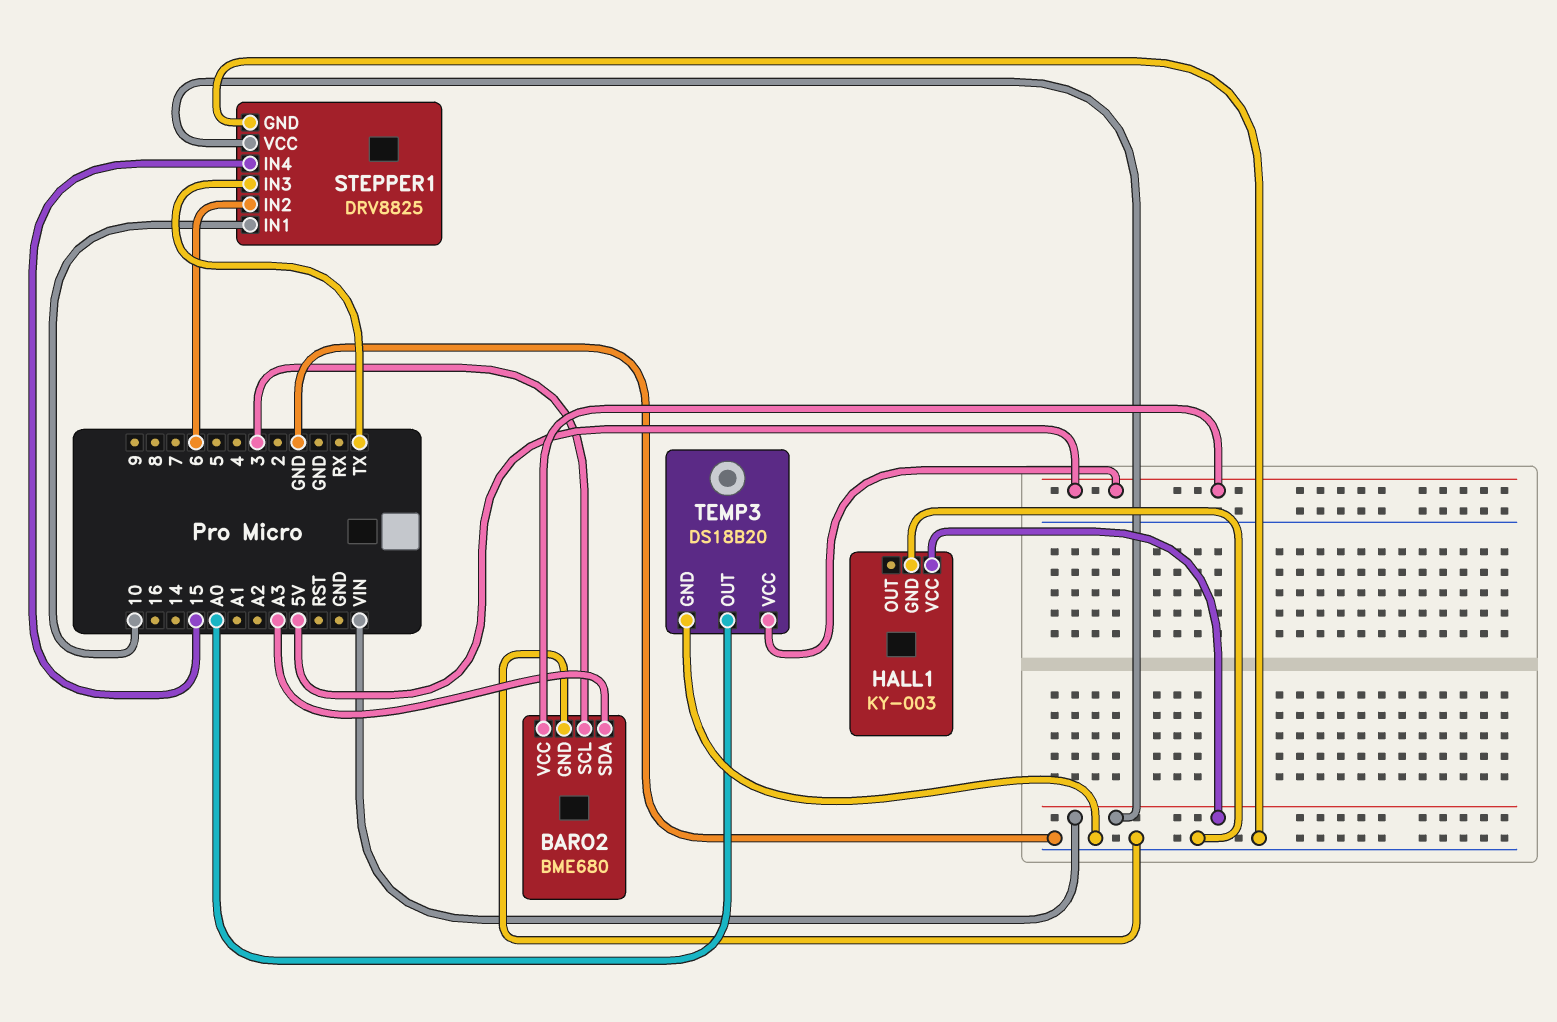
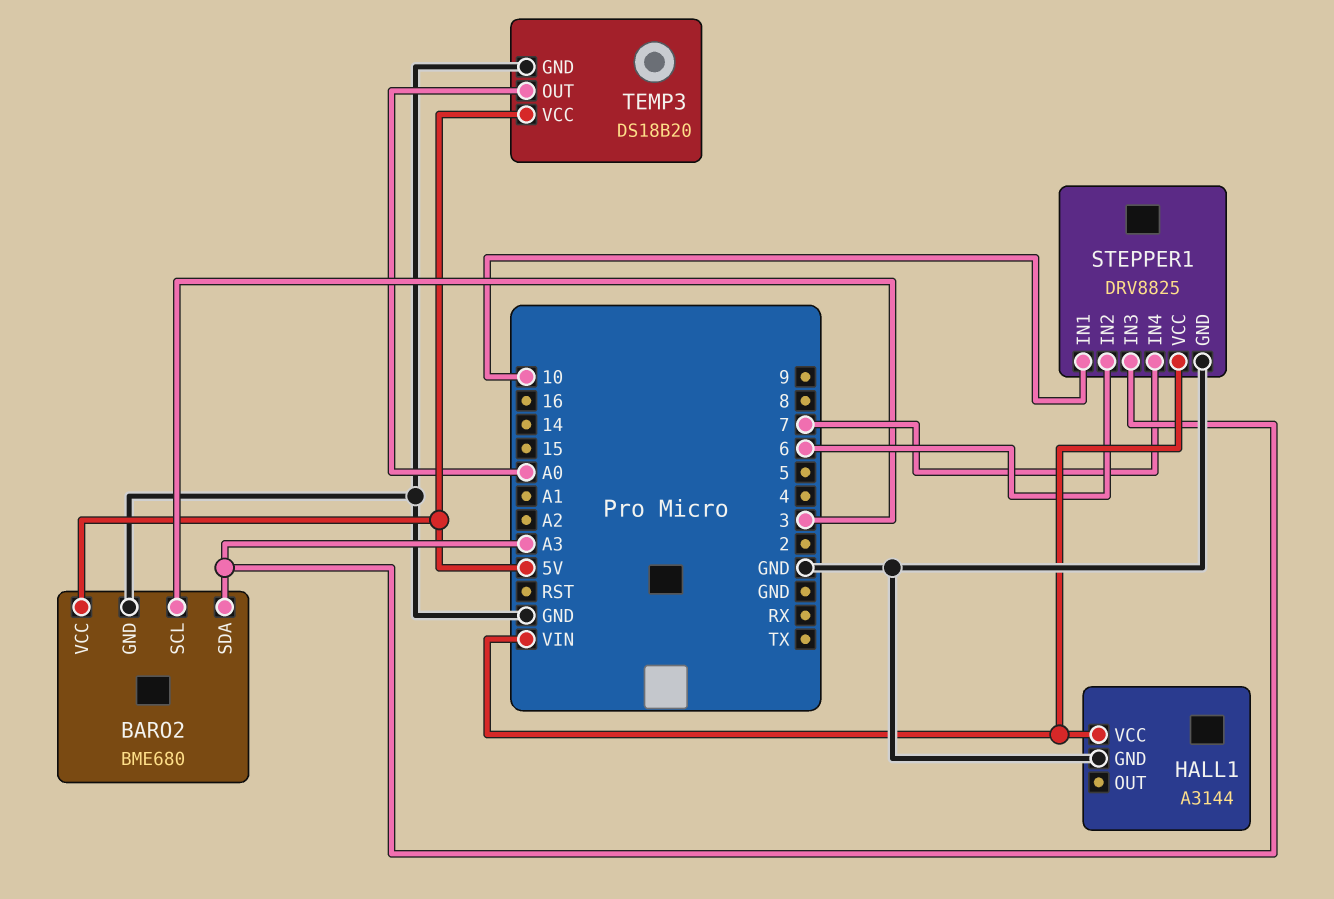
HALL1: KY-003 -> A3144
STEPPER1 pin IN3: TX -> A3
STEPPER1 pin IN4: 15 -> 7

